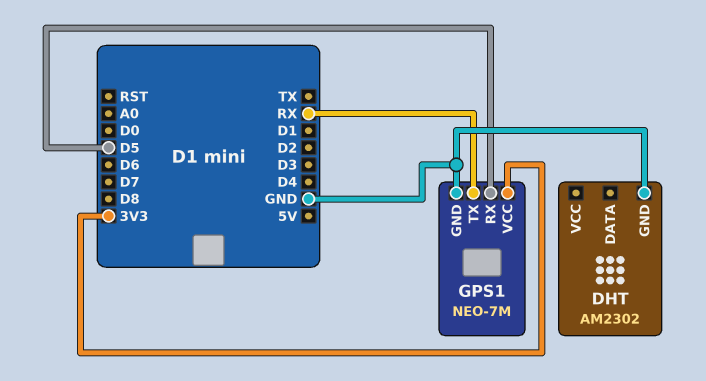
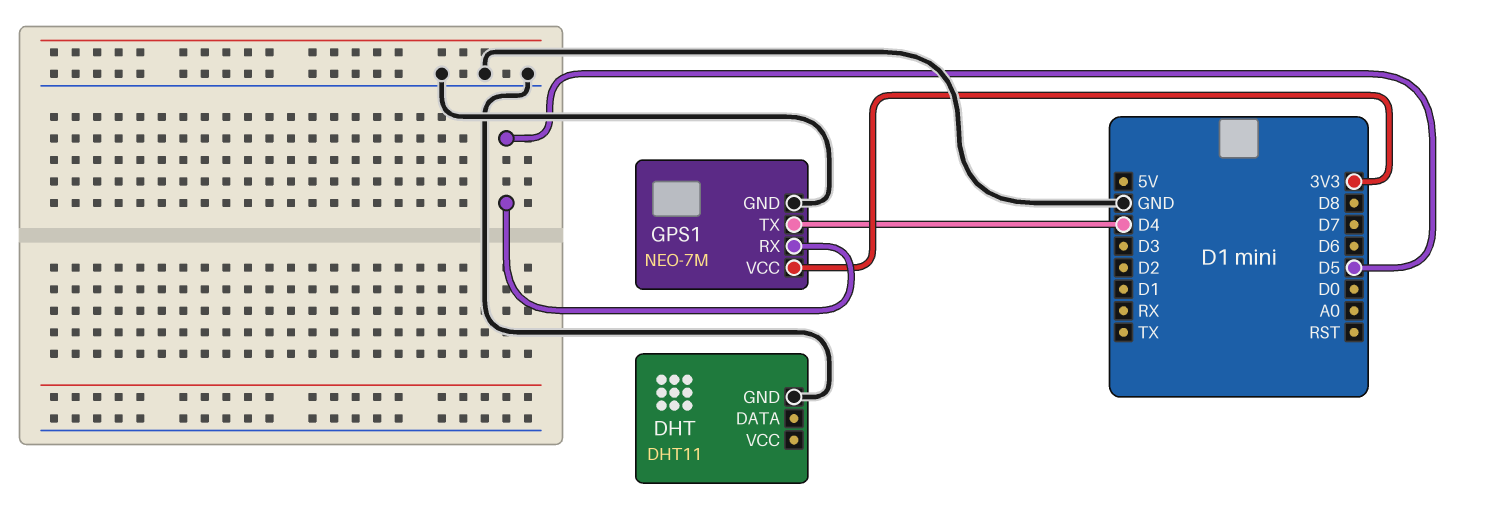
DHT: AM2302 -> DHT11
GPS1 pin TX: RX -> D4

